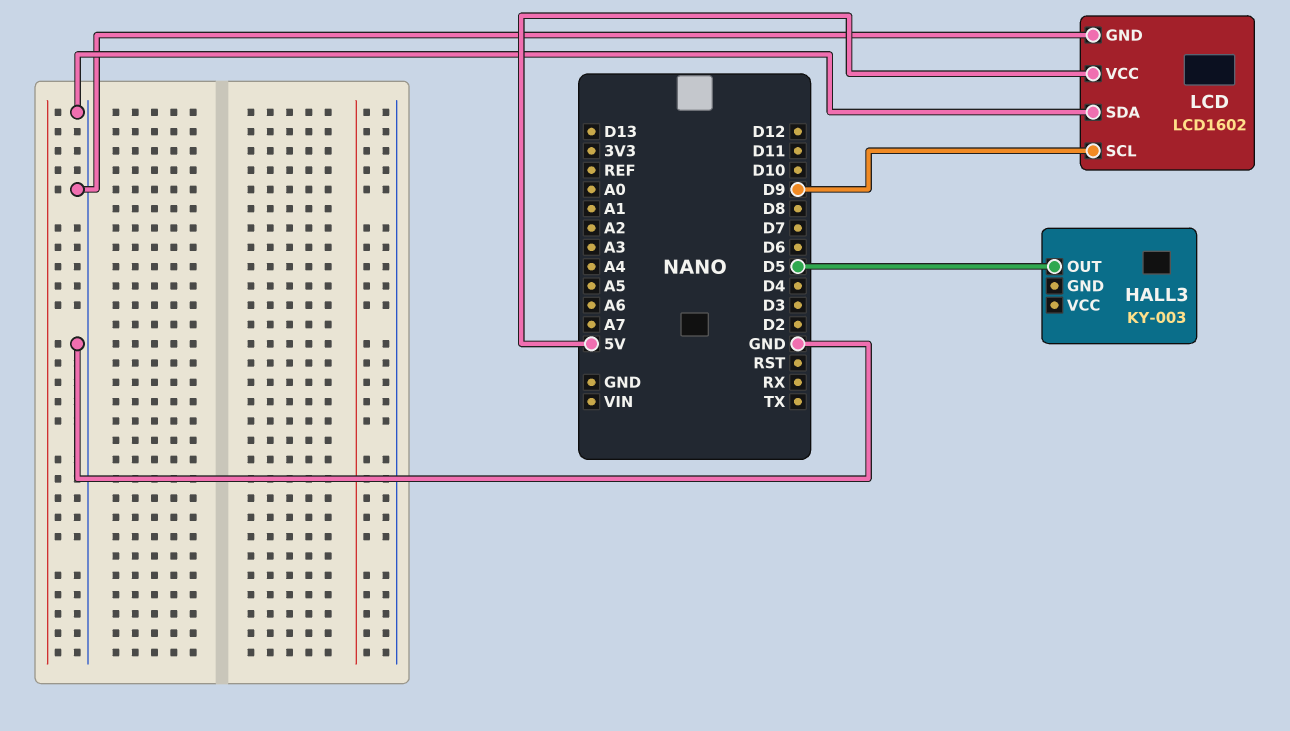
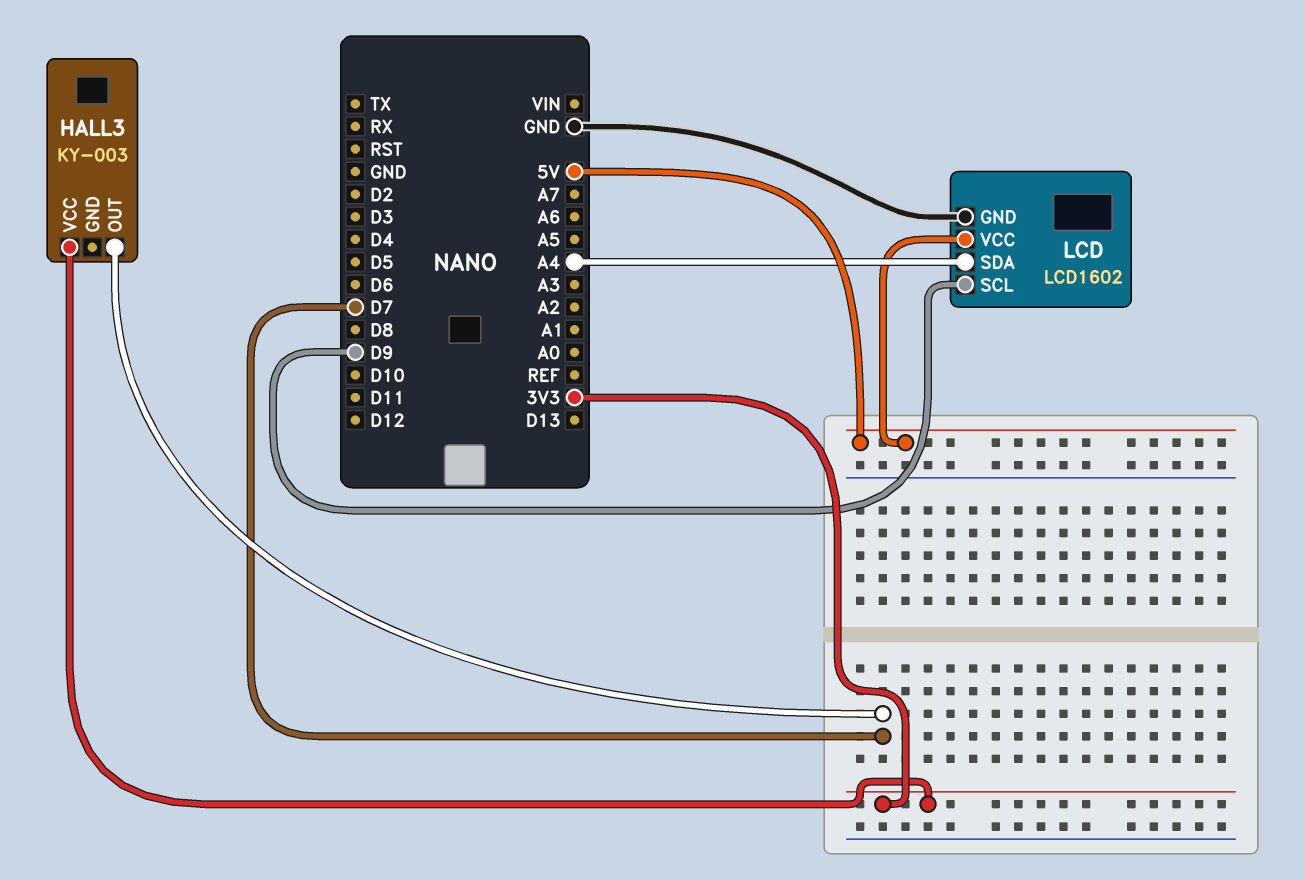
HALL3 pin OUT: D5 -> D7
HALL3 pin VCC: none -> 3V3
LCD pin SDA: GND -> A4

